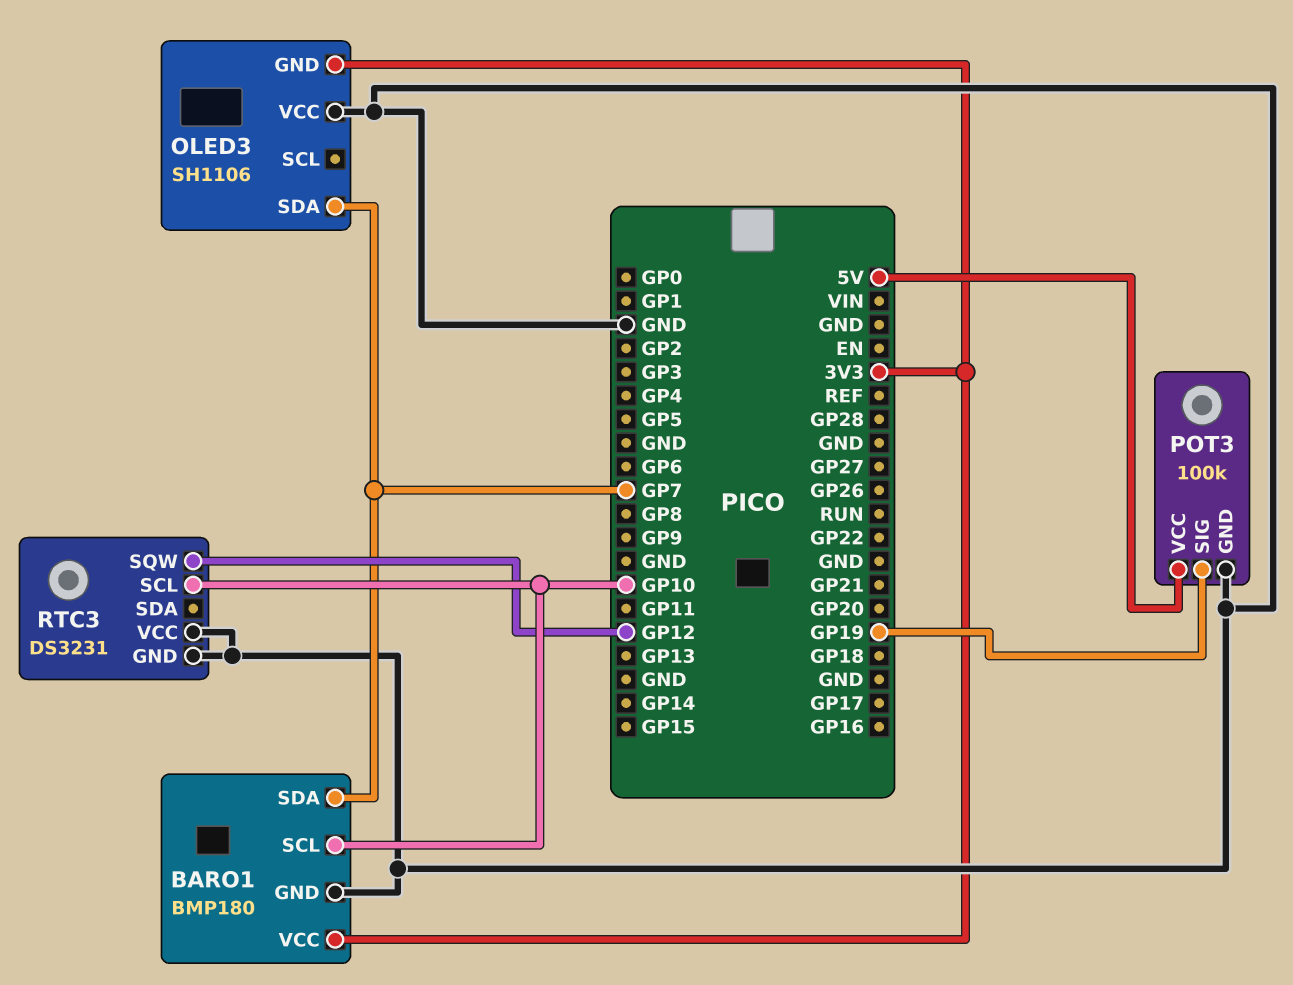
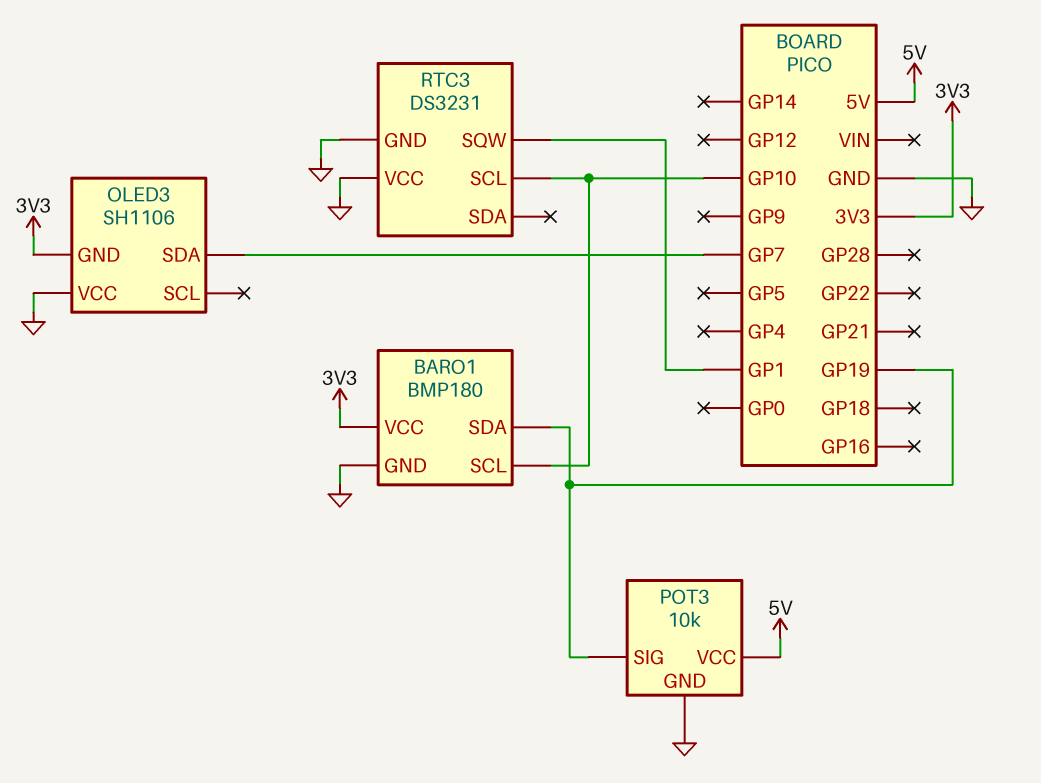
BARO1 pin SDA: GP7 -> GP19
POT3: 100k -> 10k
RTC3 pin SQW: GP12 -> GP1

